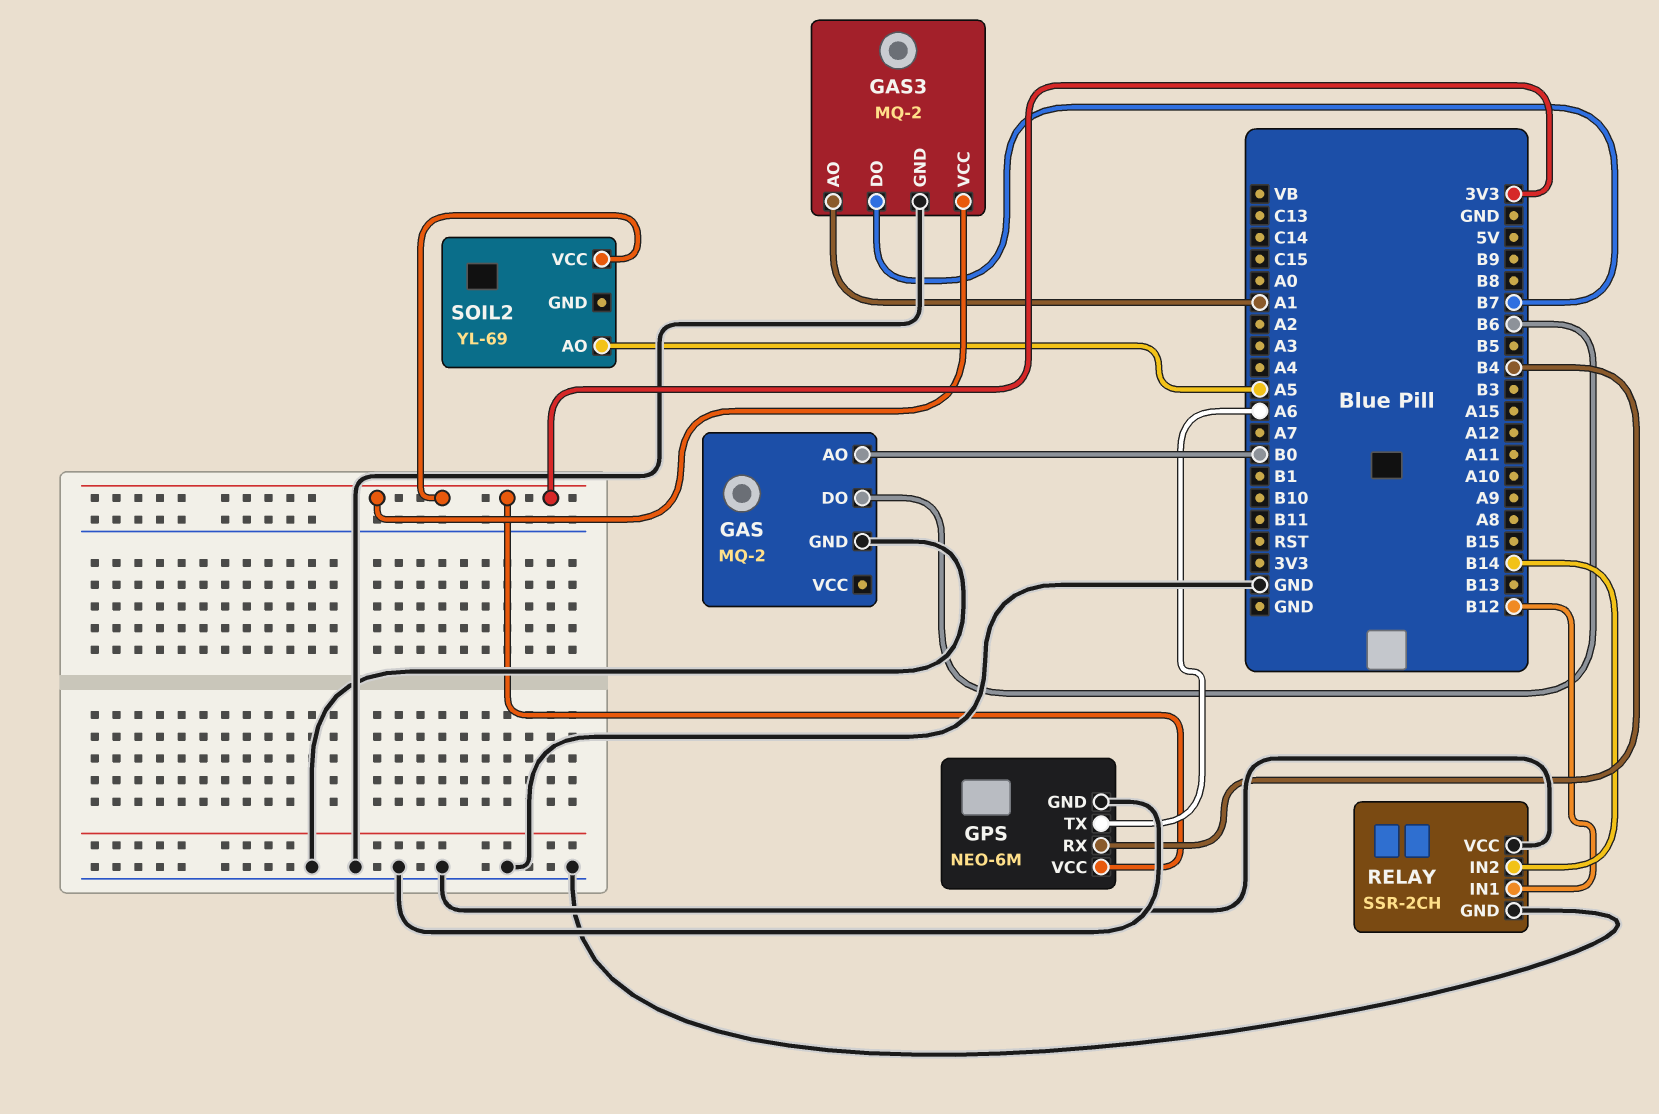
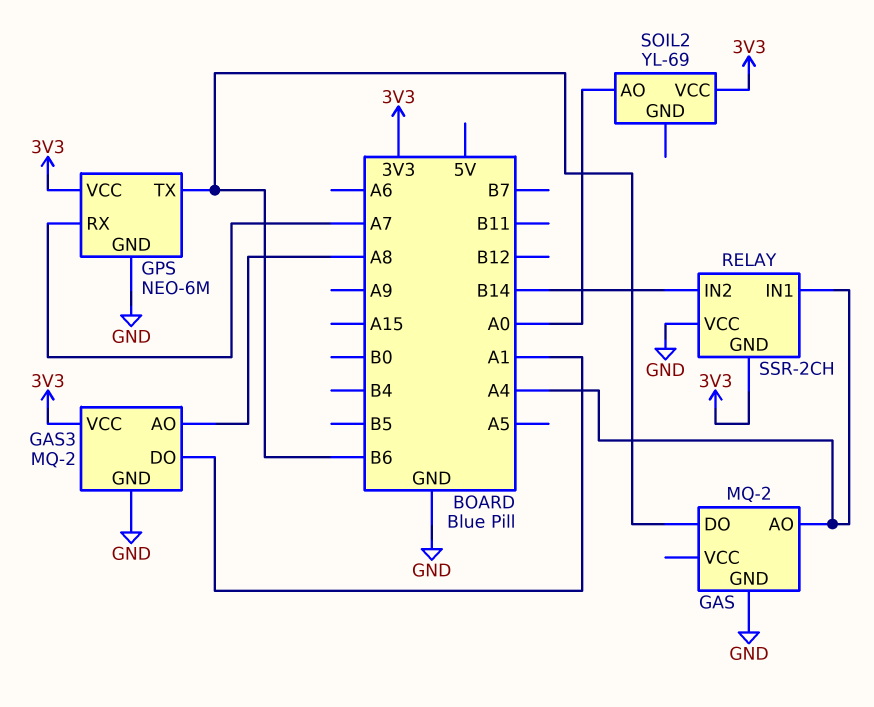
GAS pin AO: B0 -> A4
GAS3 pin AO: A1 -> A8
GAS3 pin DO: B7 -> A1
GPS pin RX: B4 -> A7
GPS pin TX: A6 -> B6
RELAY pin GND: GND -> 3V3
RELAY pin IN1: B12 -> A4
SOIL2 pin AO: A5 -> A0

